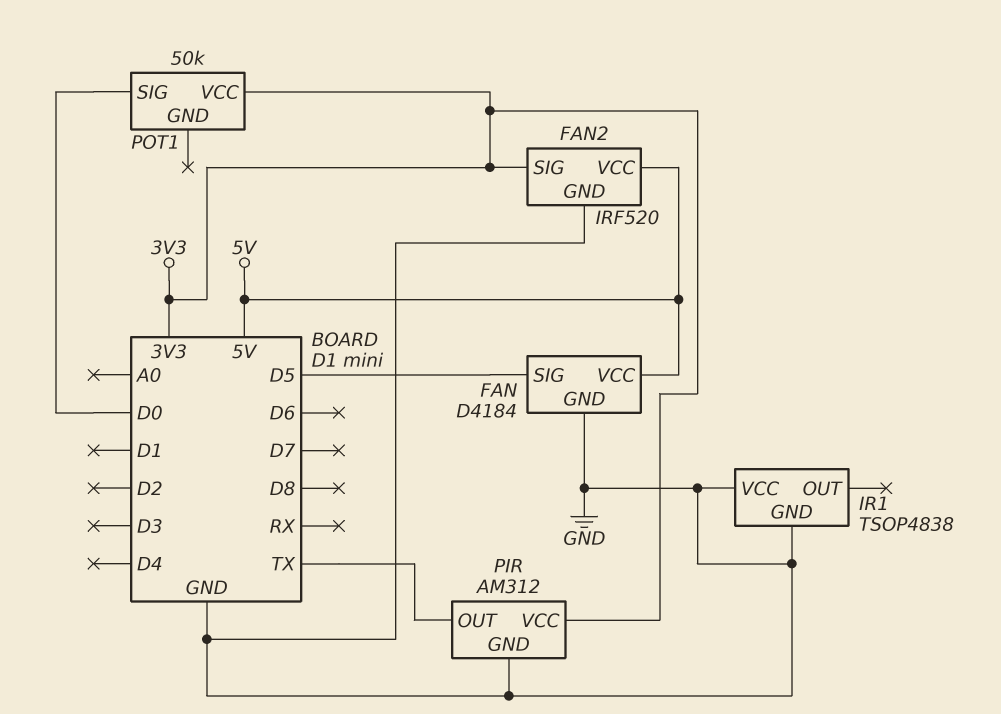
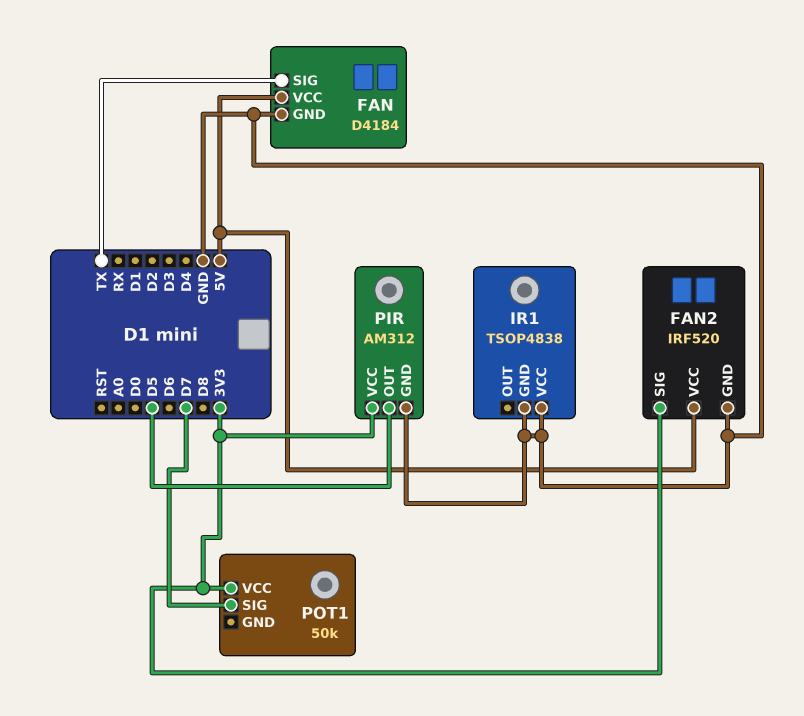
FAN pin SIG: D5 -> TX
PIR pin OUT: TX -> D5
POT1 pin SIG: D0 -> D7

